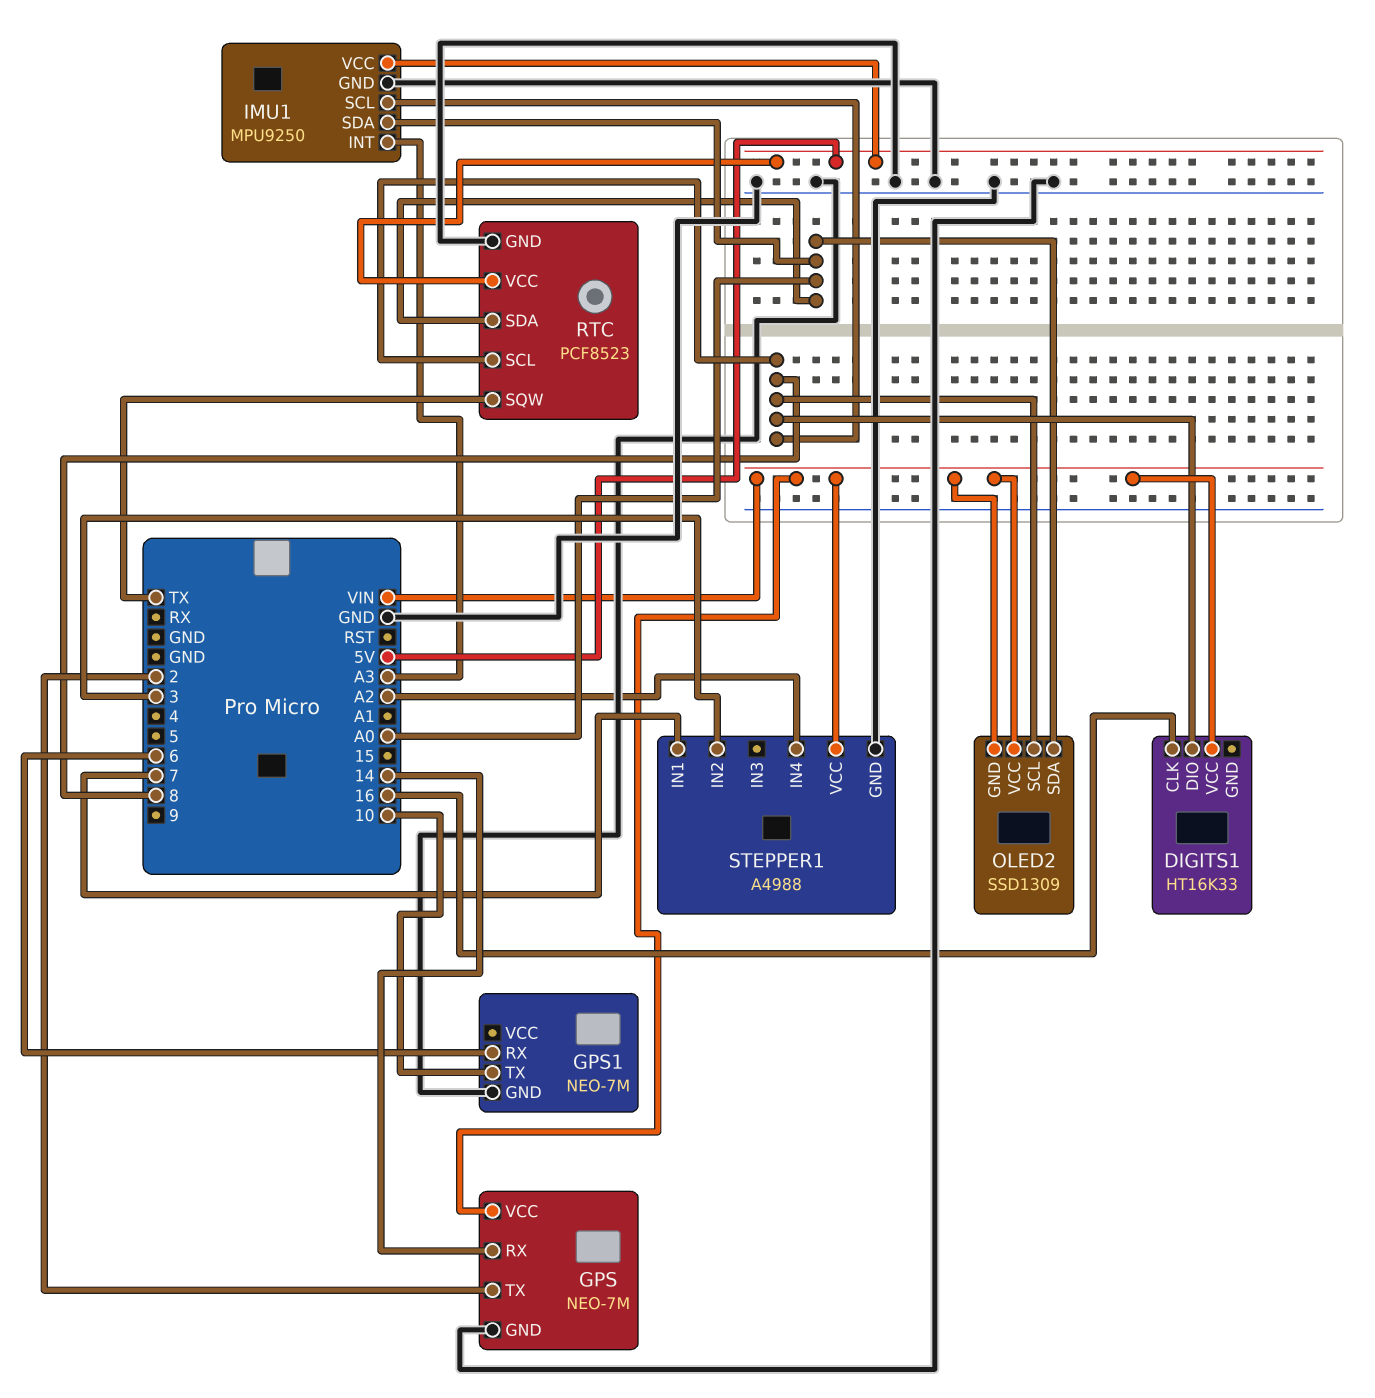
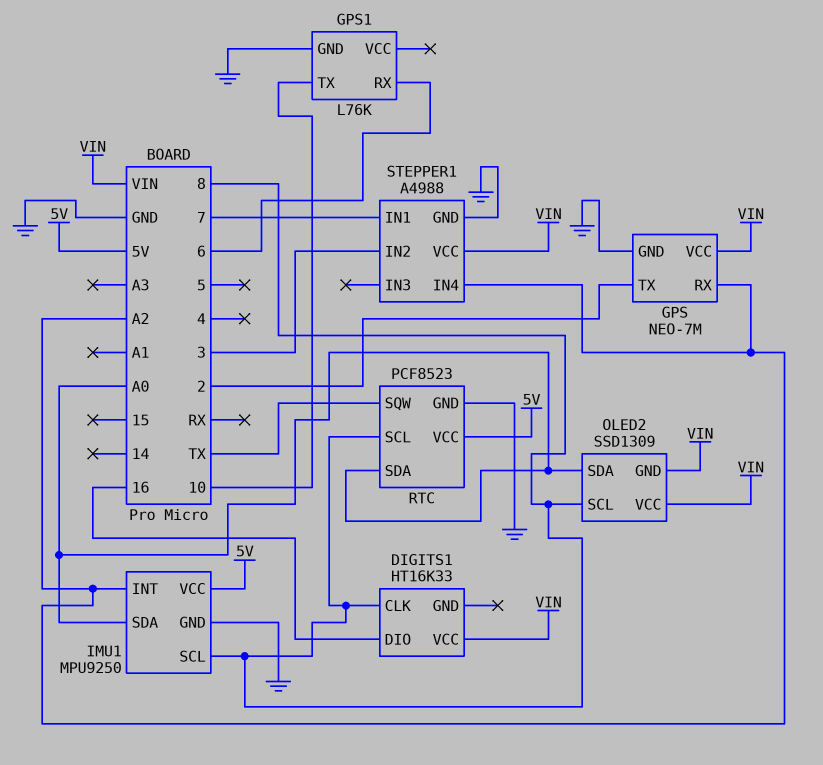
DIGITS1 pin CLK: 16 -> 8
DIGITS1 pin DIO: 8 -> 16
GPS pin RX: 14 -> A2
GPS1: NEO-7M -> L76K
IMU1 pin INT: A3 -> A2

